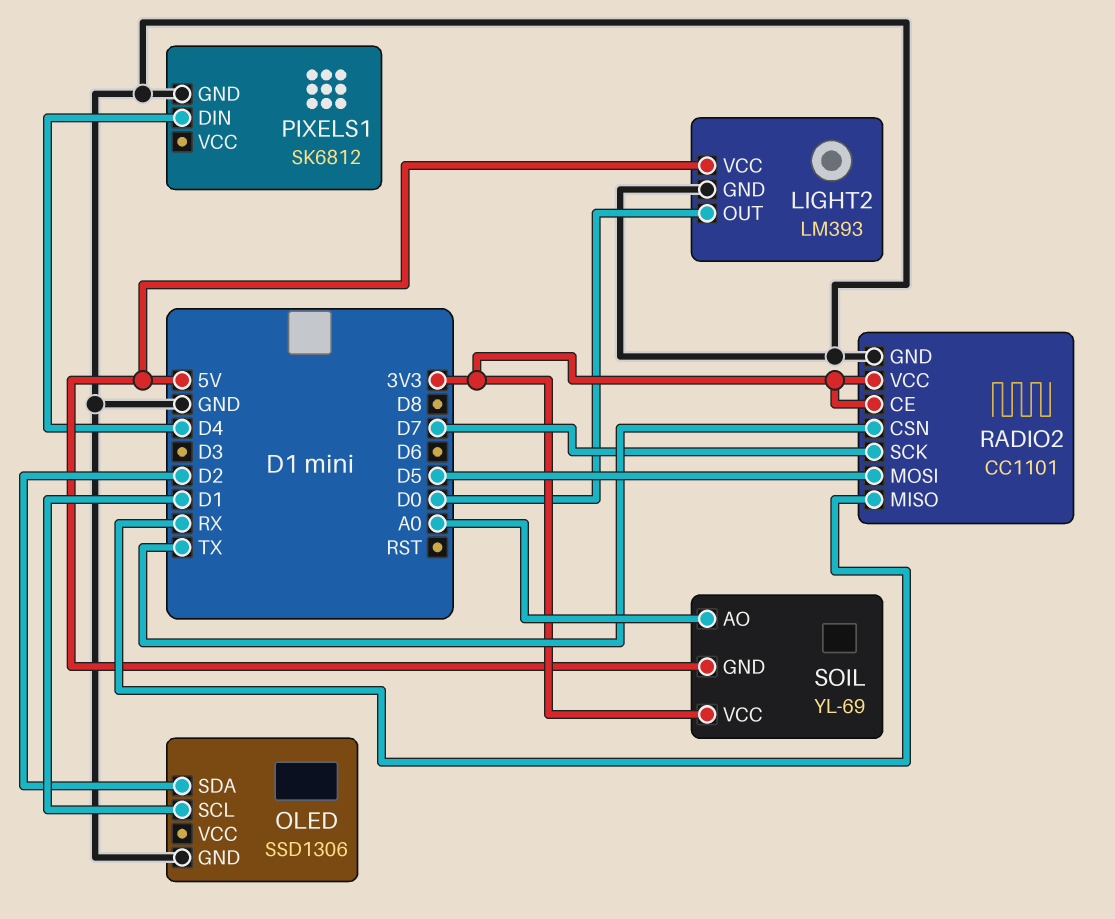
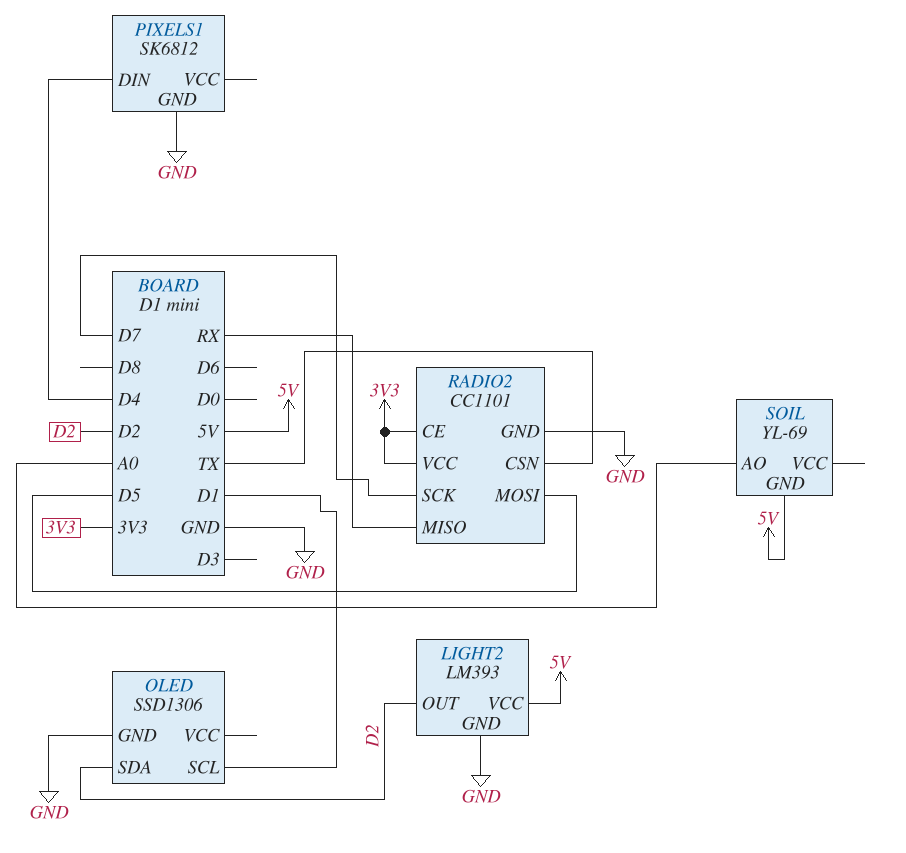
LIGHT2 pin OUT: D0 -> D2
SOIL pin VCC: 3V3 -> none

